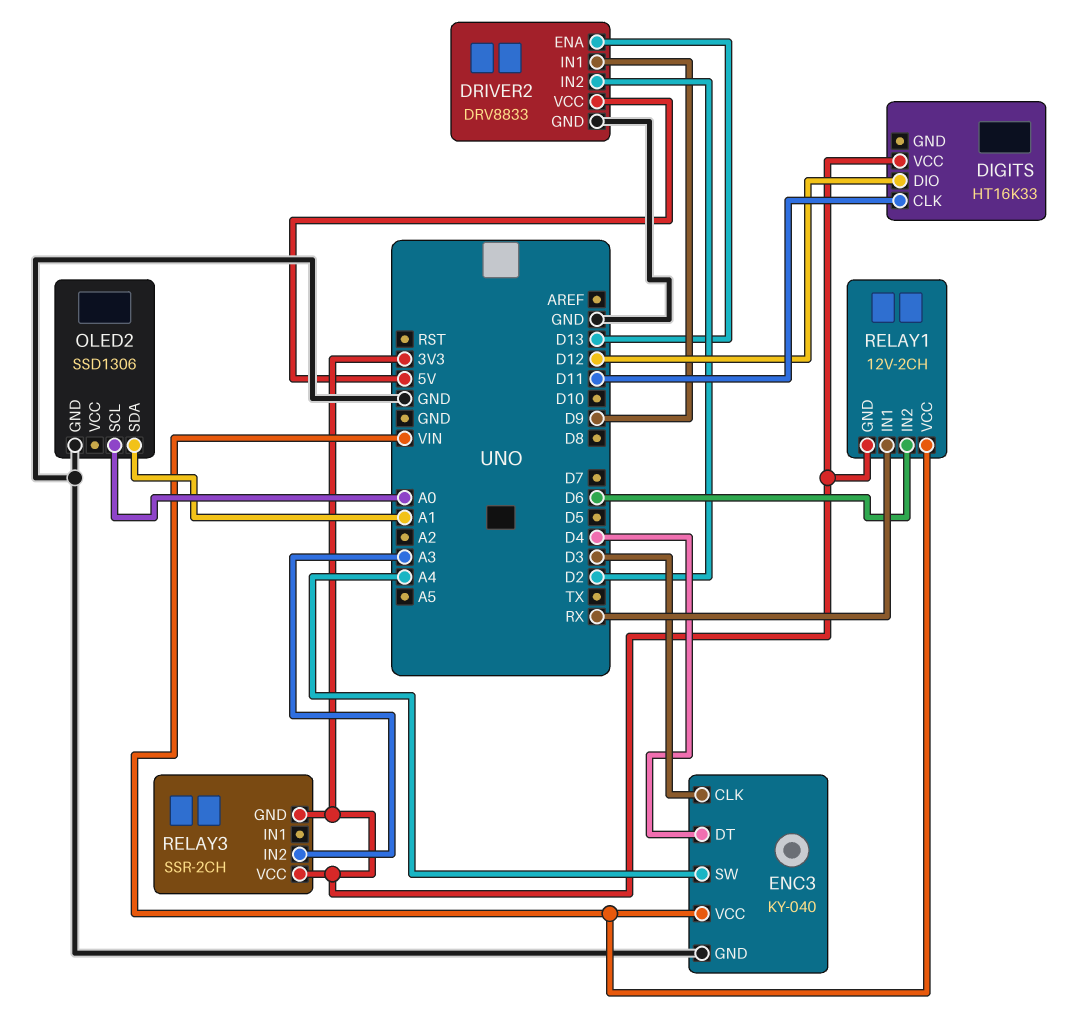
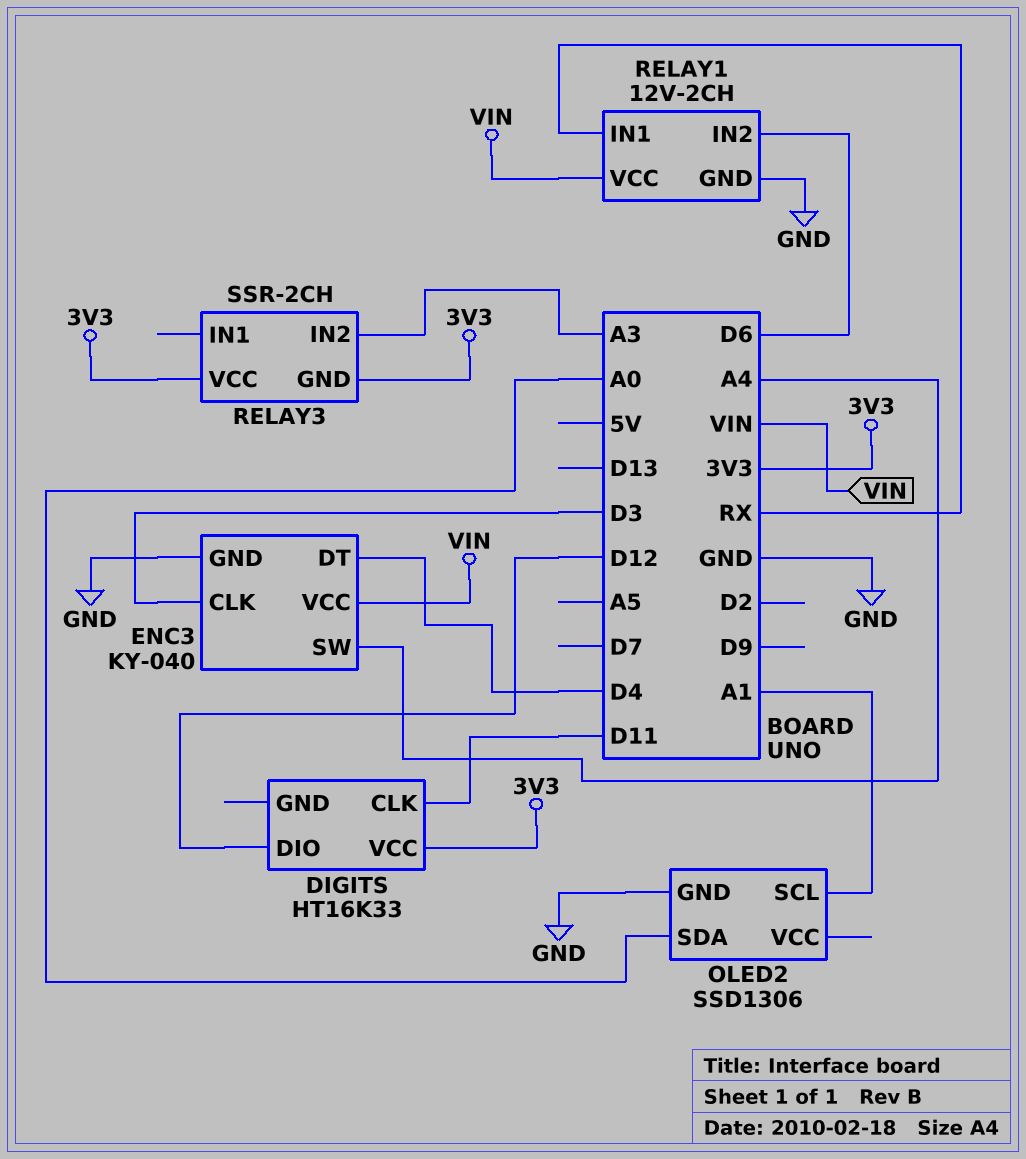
DRIVER2: DRV8833 -> none
DRIVER2 pin ENA: D13 -> none
DRIVER2 pin GND: GND -> none
DRIVER2 pin IN1: D9 -> none
DRIVER2 pin IN2: D2 -> none
DRIVER2 pin VCC: 5V -> none
OLED2 pin SCL: A0 -> A1
OLED2 pin SDA: A1 -> A0
RELAY1 pin GND: 3V3 -> GND

